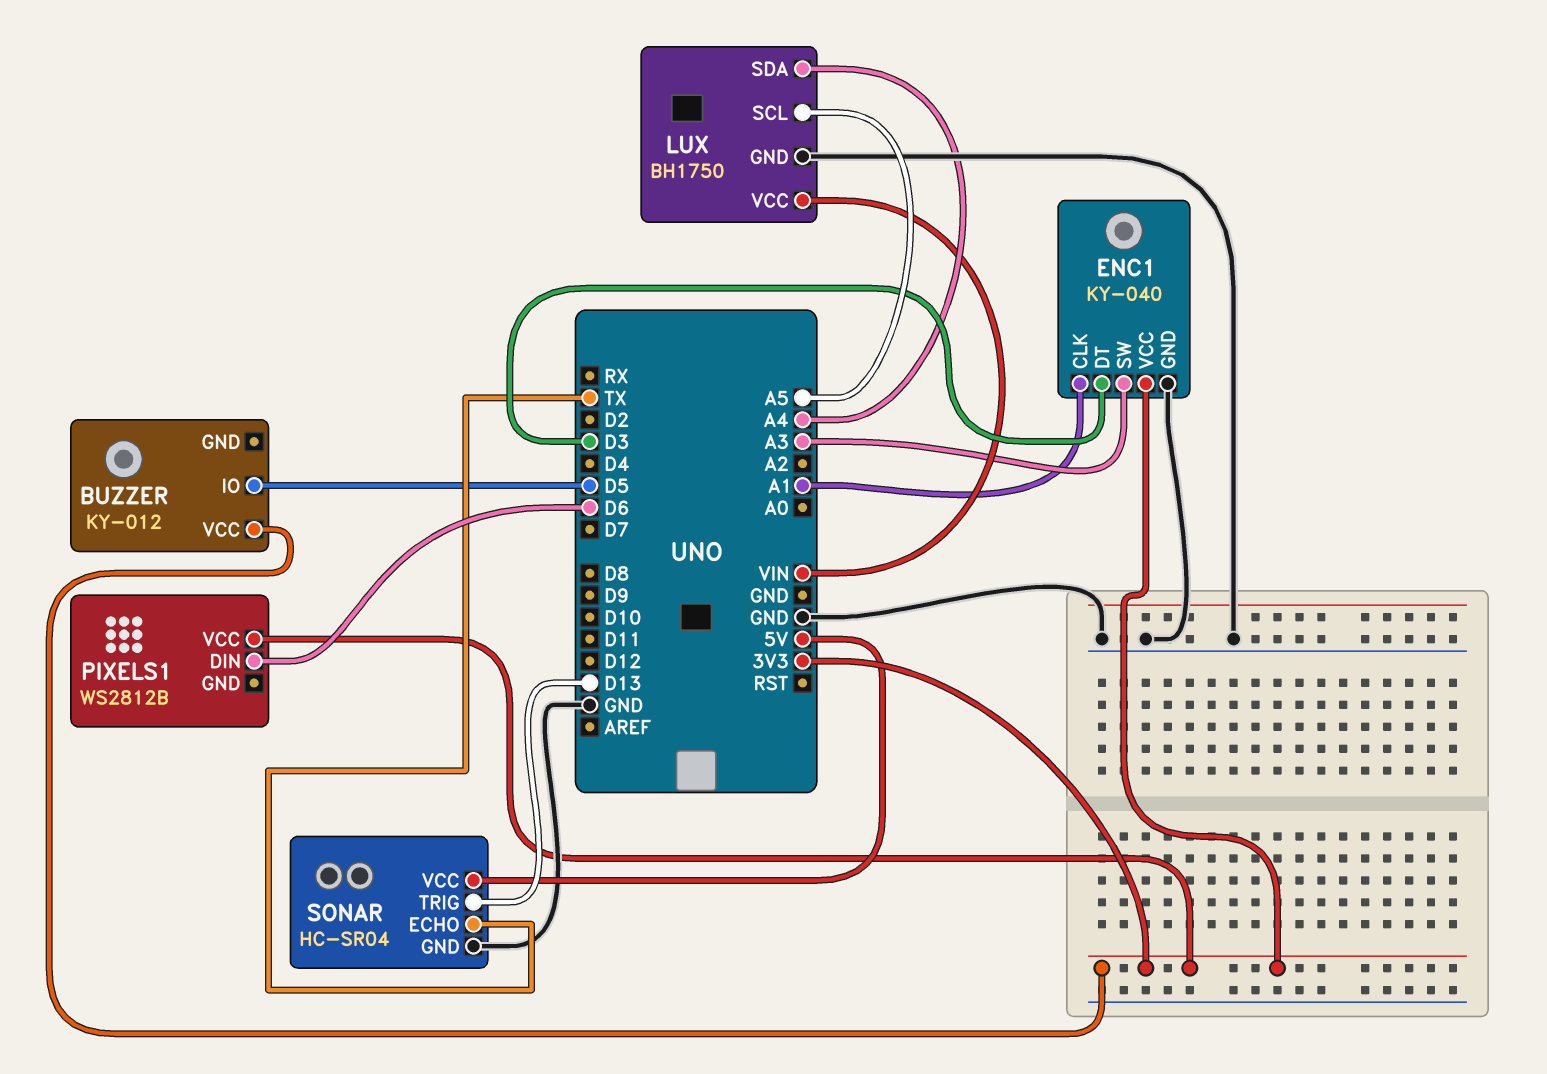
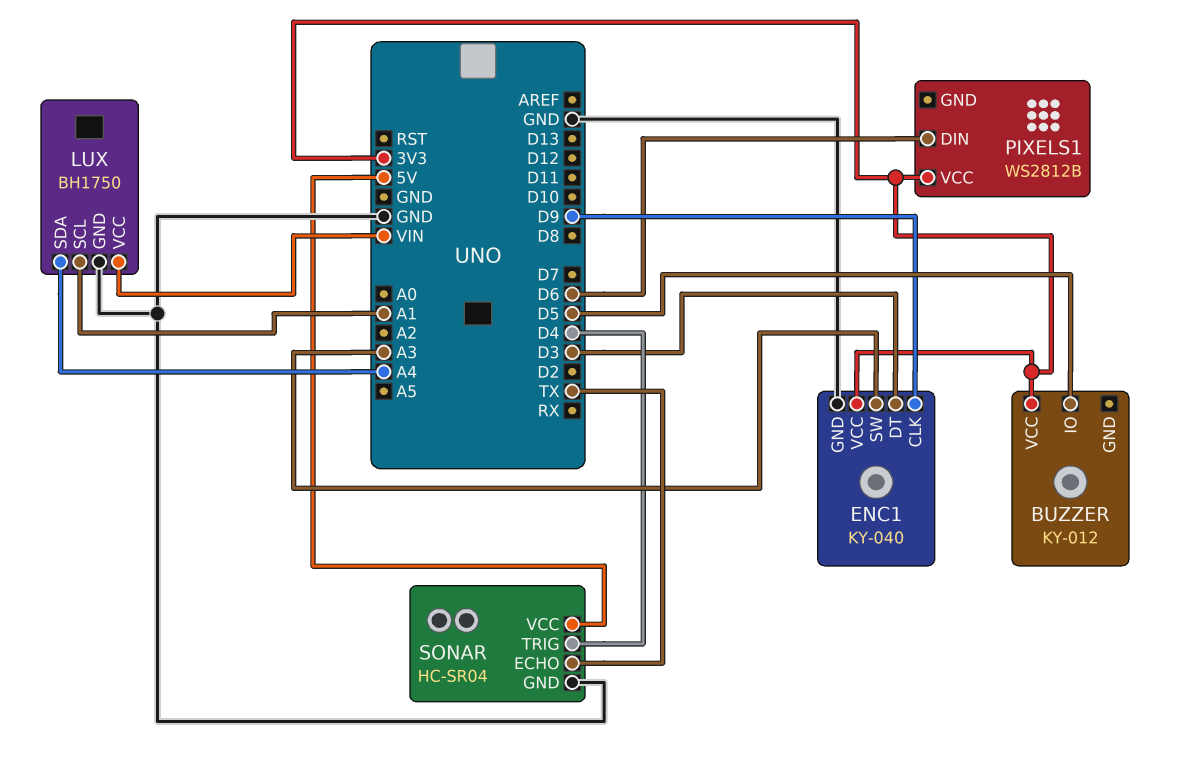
ENC1 pin CLK: A1 -> D9
LUX pin SCL: A5 -> A1
SONAR pin TRIG: D13 -> D4

